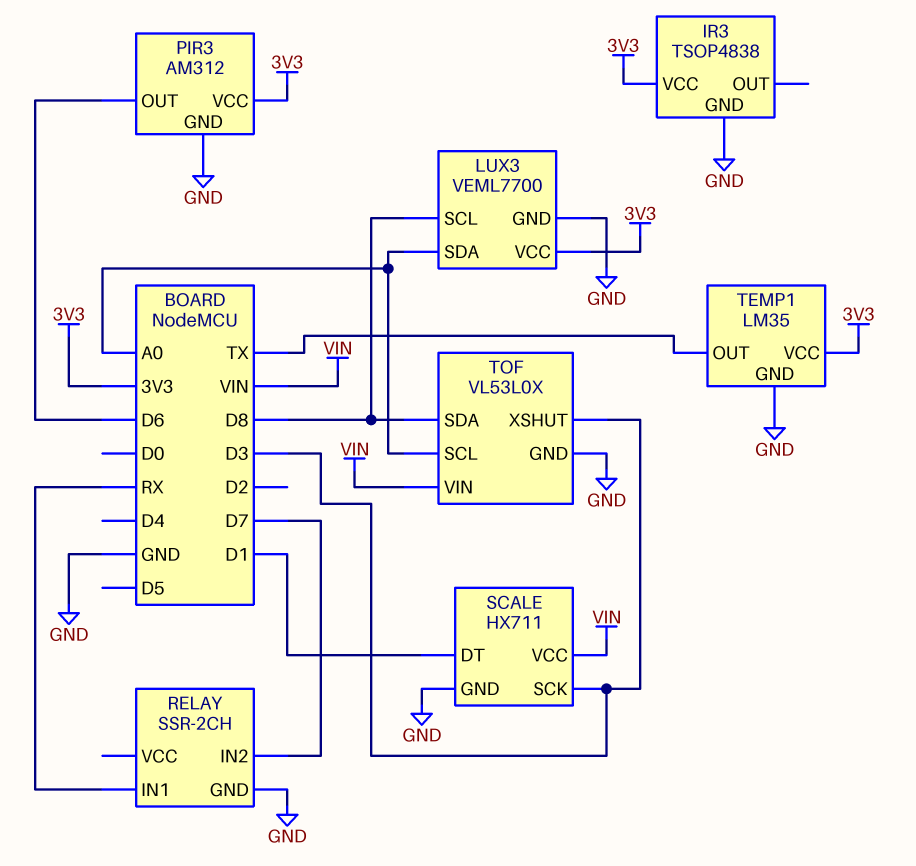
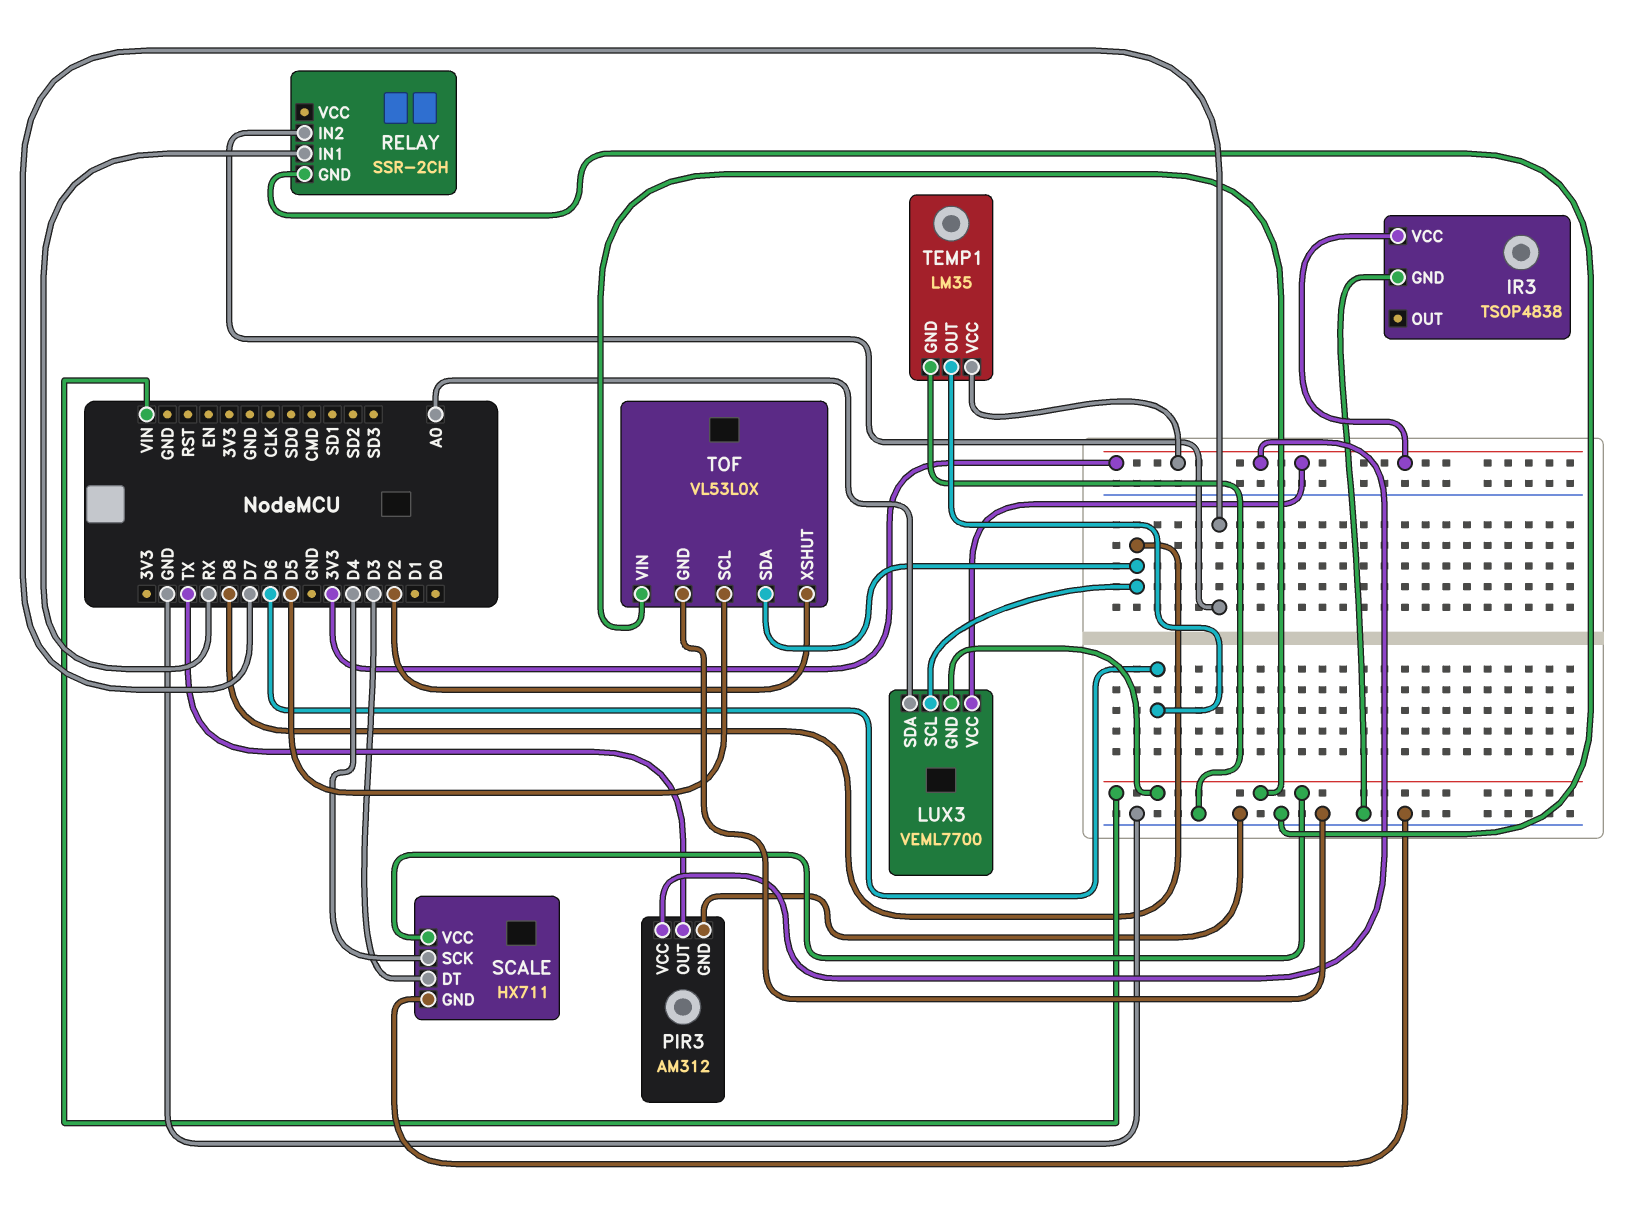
LUX3 pin GND: GND -> VIN
PIR3 pin OUT: D6 -> TX
SCALE pin DT: D1 -> D3
SCALE pin SCK: D3 -> D4
TEMP1 pin OUT: TX -> D6
TOF pin SCL: A0 -> D5
TOF pin XSHUT: D3 -> D2

